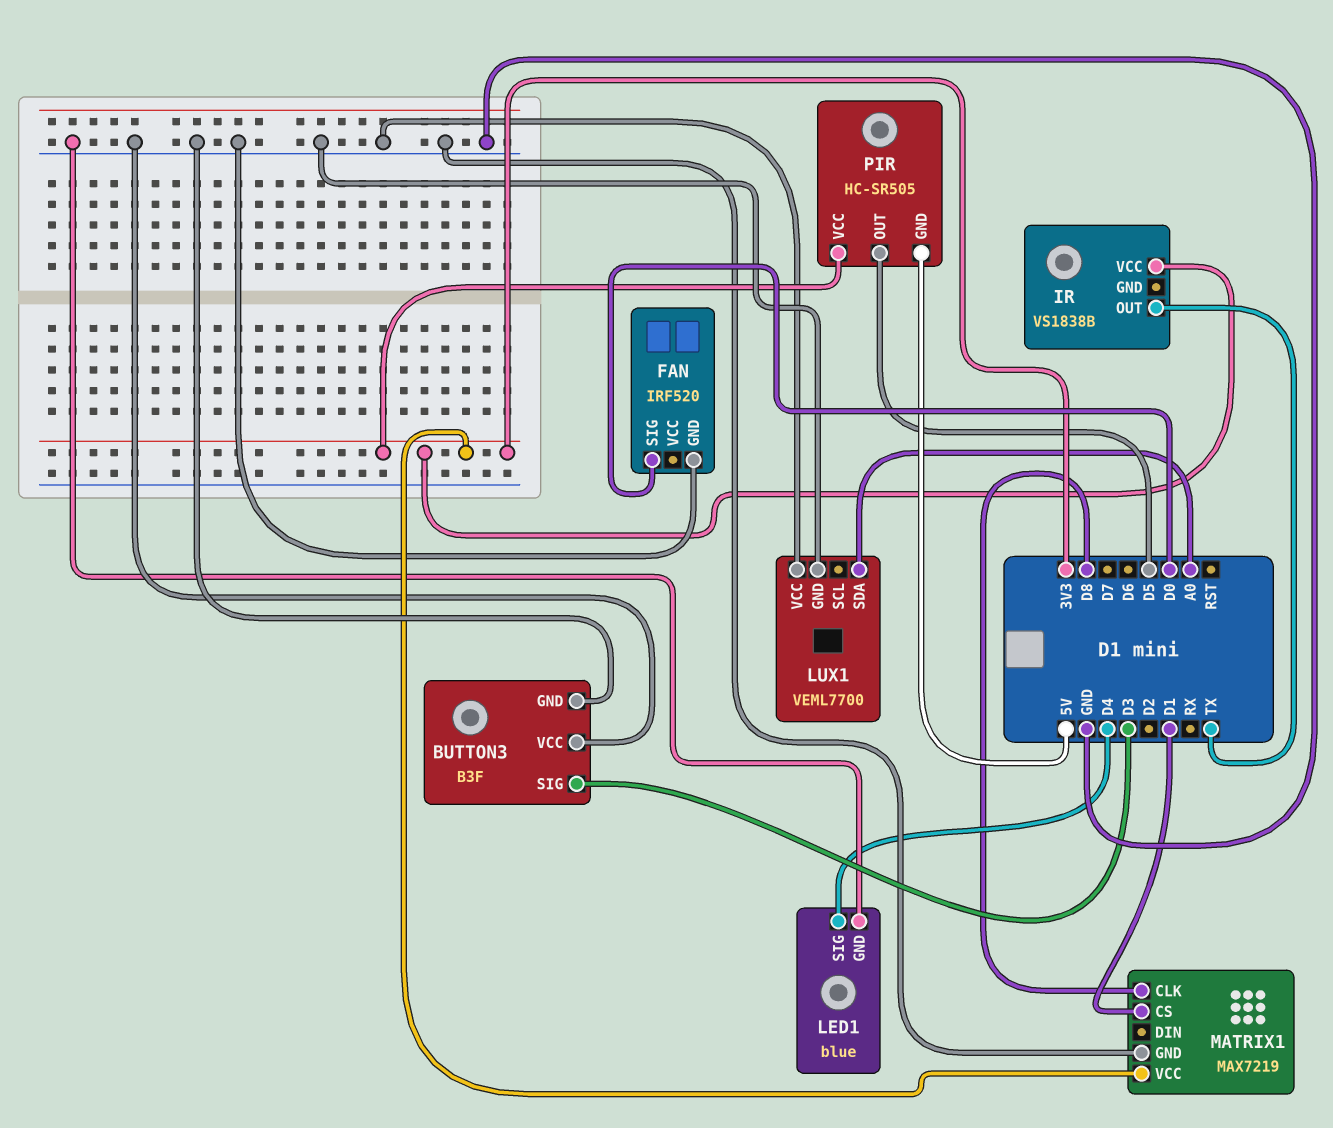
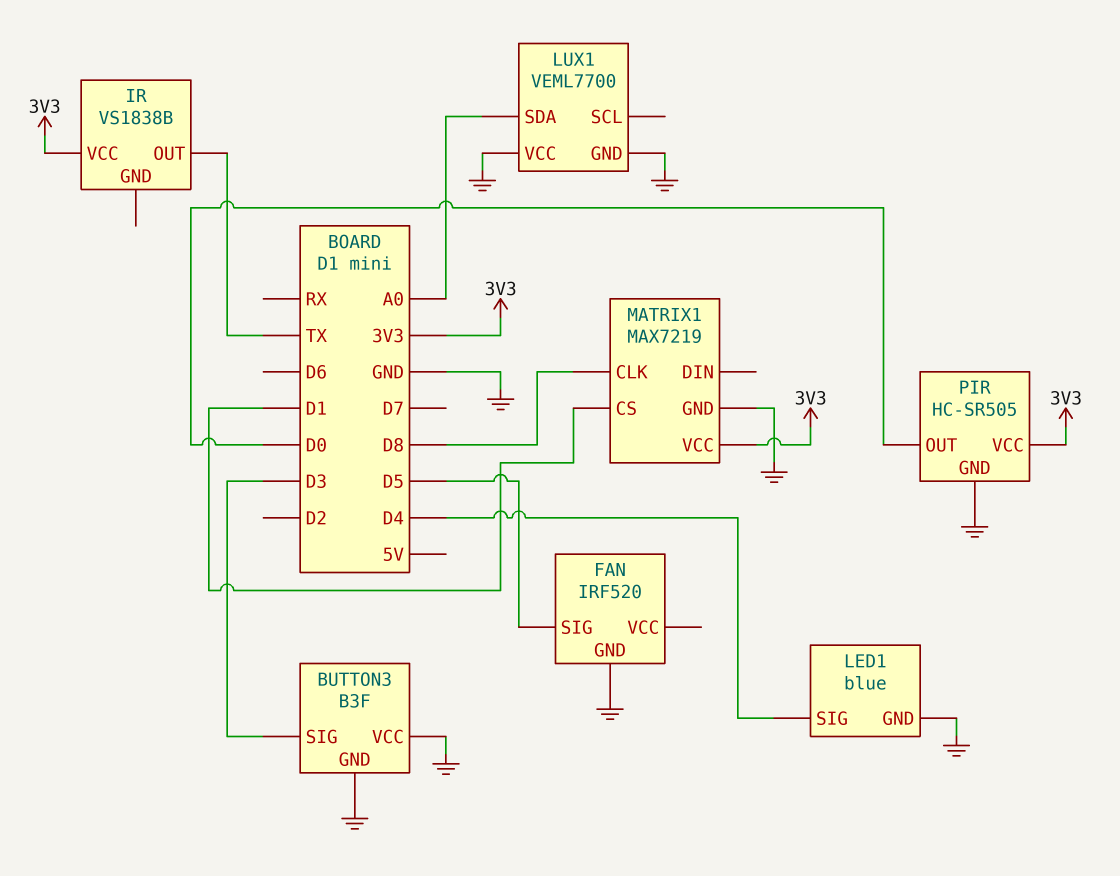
FAN pin SIG: D0 -> D5
PIR pin GND: 5V -> GND
PIR pin OUT: D5 -> D0

